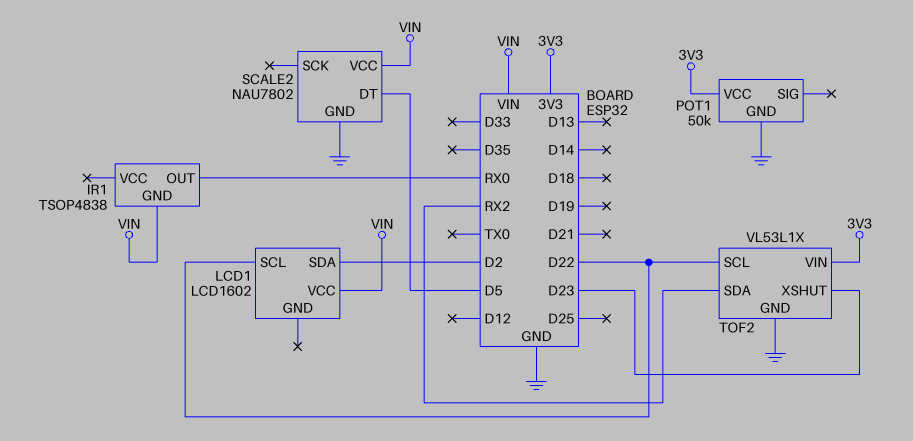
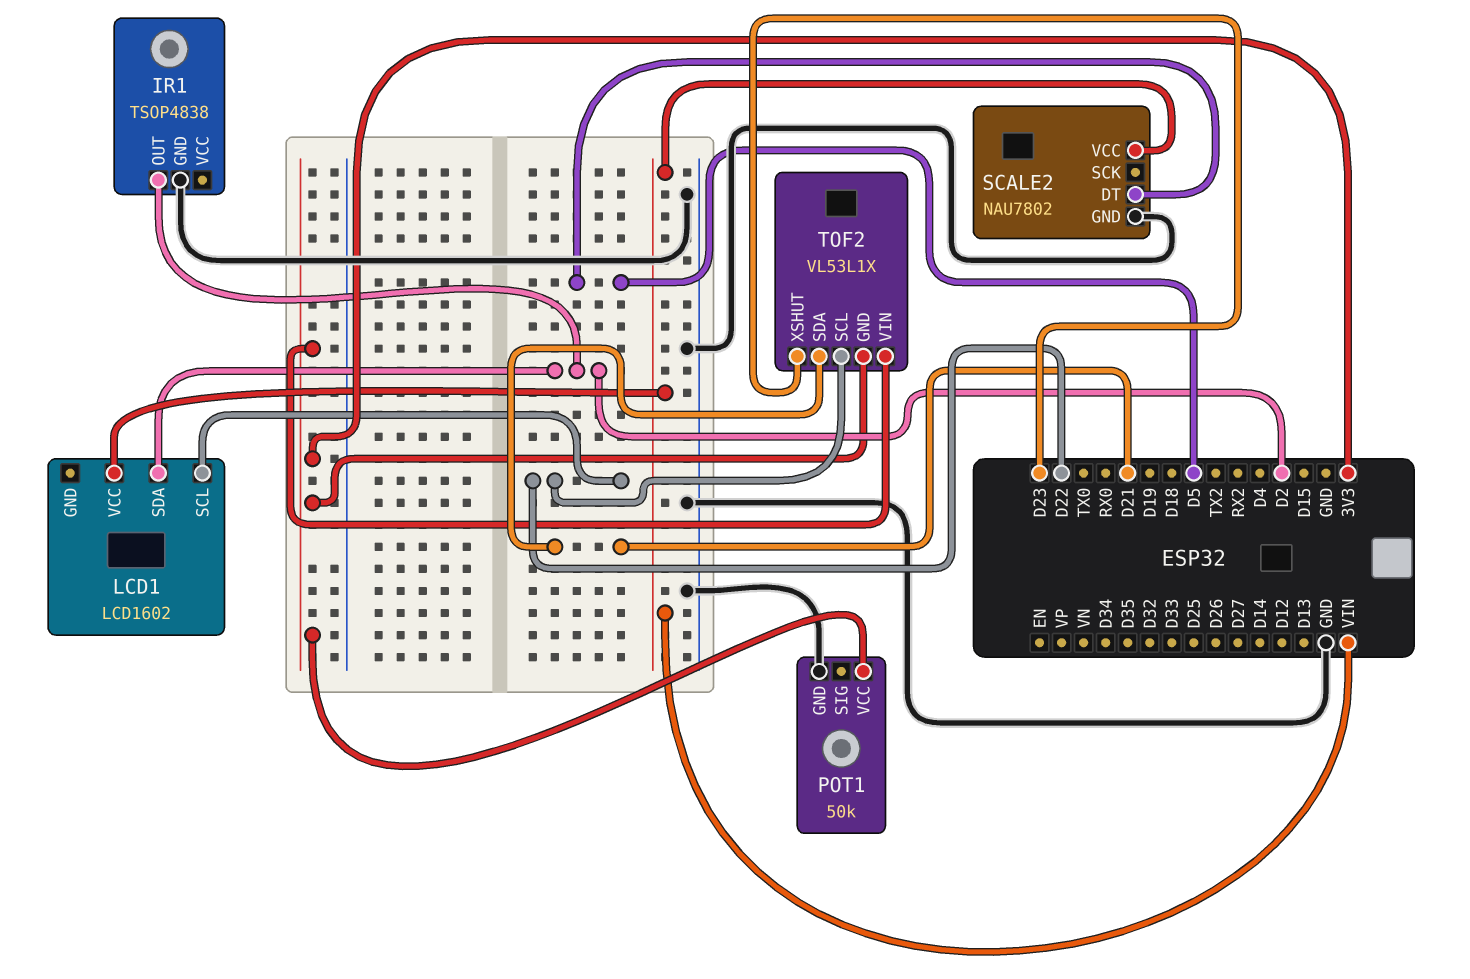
IR1 pin GND: VIN -> GND
IR1 pin OUT: RX0 -> D2
TOF2 pin GND: GND -> 3V3
TOF2 pin SDA: RX2 -> D21

